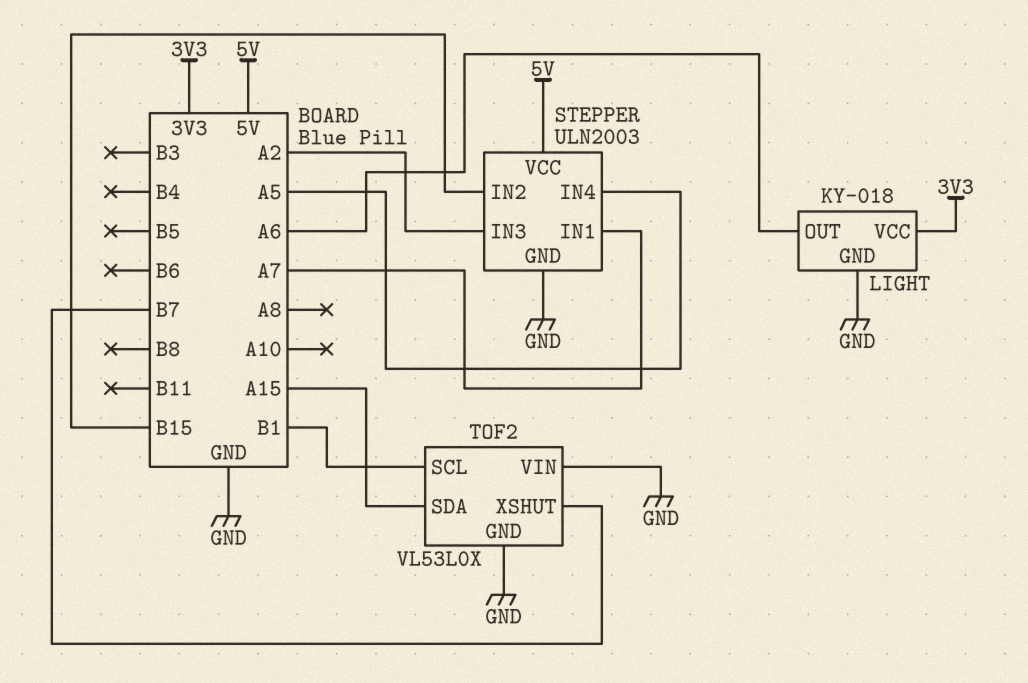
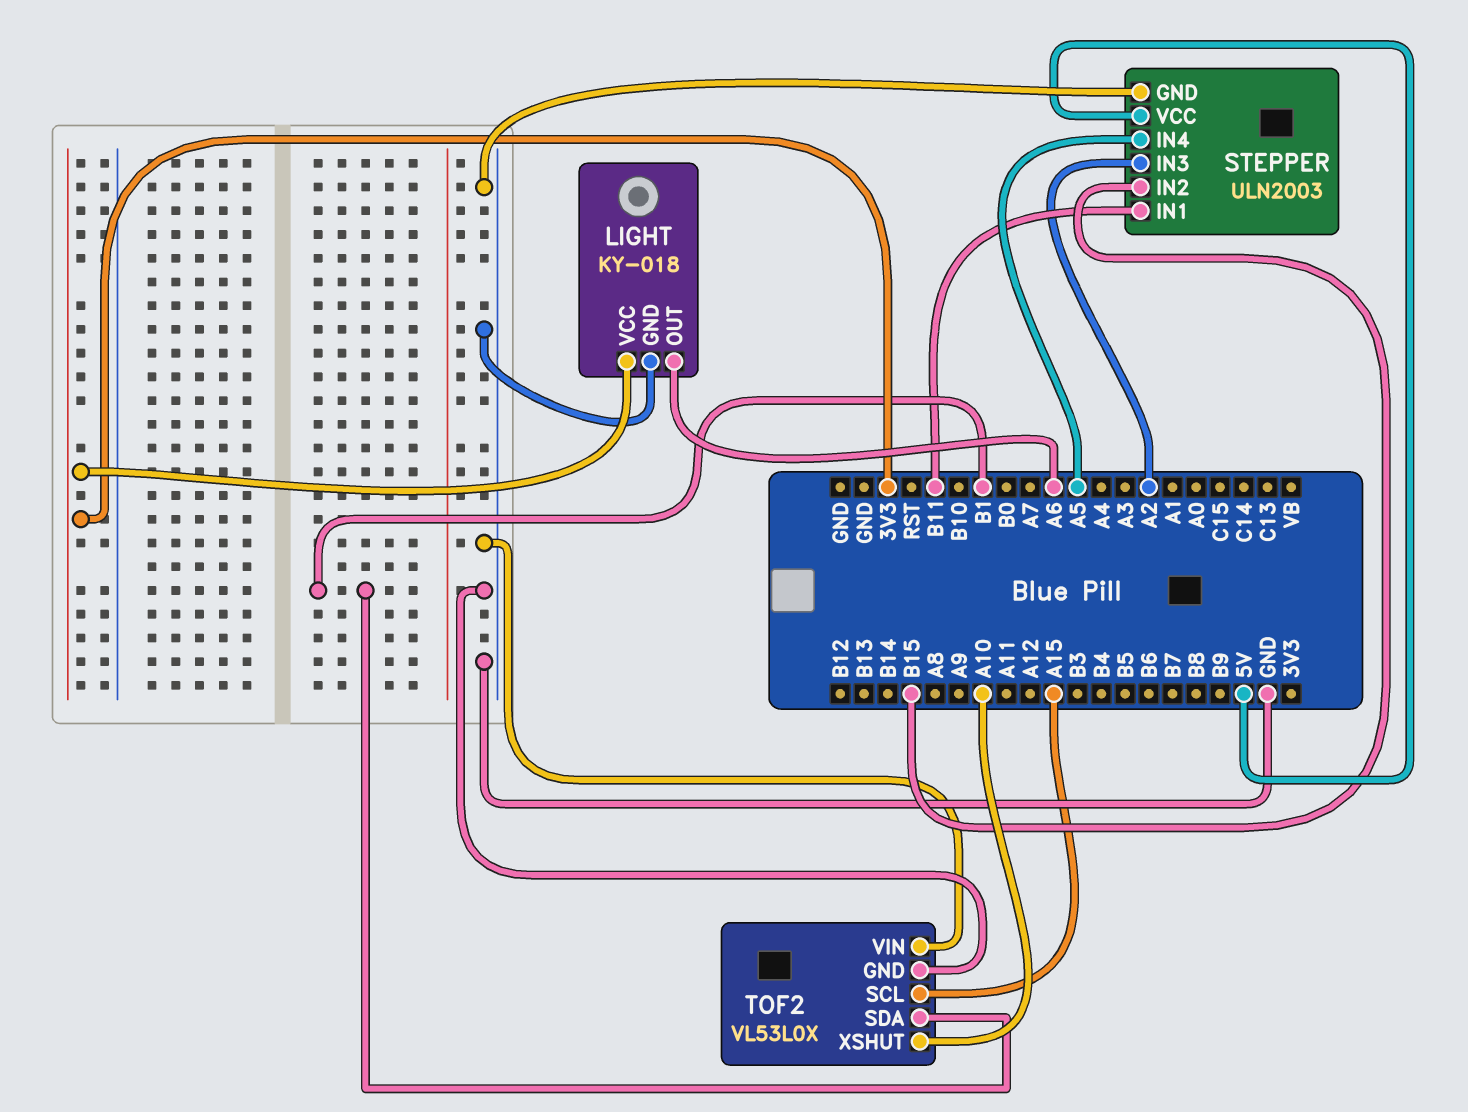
STEPPER pin IN1: A7 -> B11
TOF2 pin SCL: B1 -> A15
TOF2 pin SDA: A15 -> B1
TOF2 pin XSHUT: B7 -> A10

